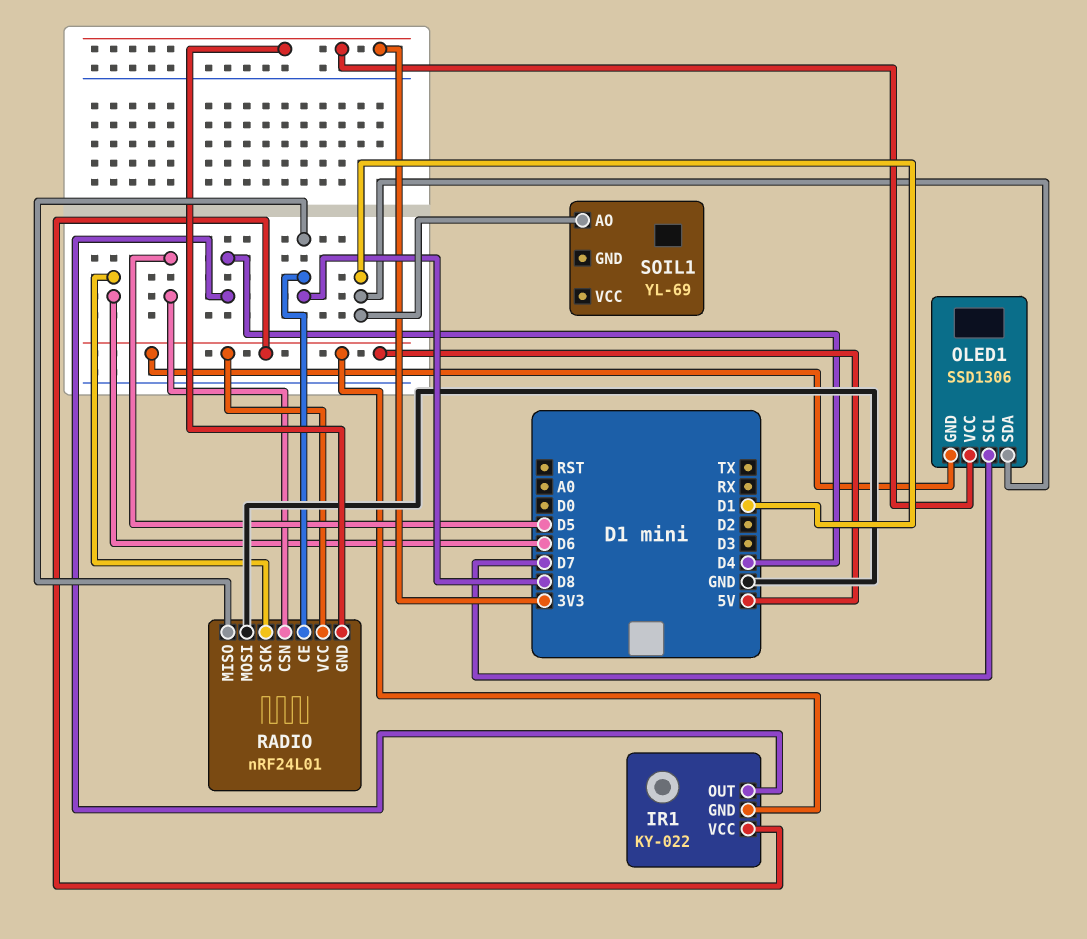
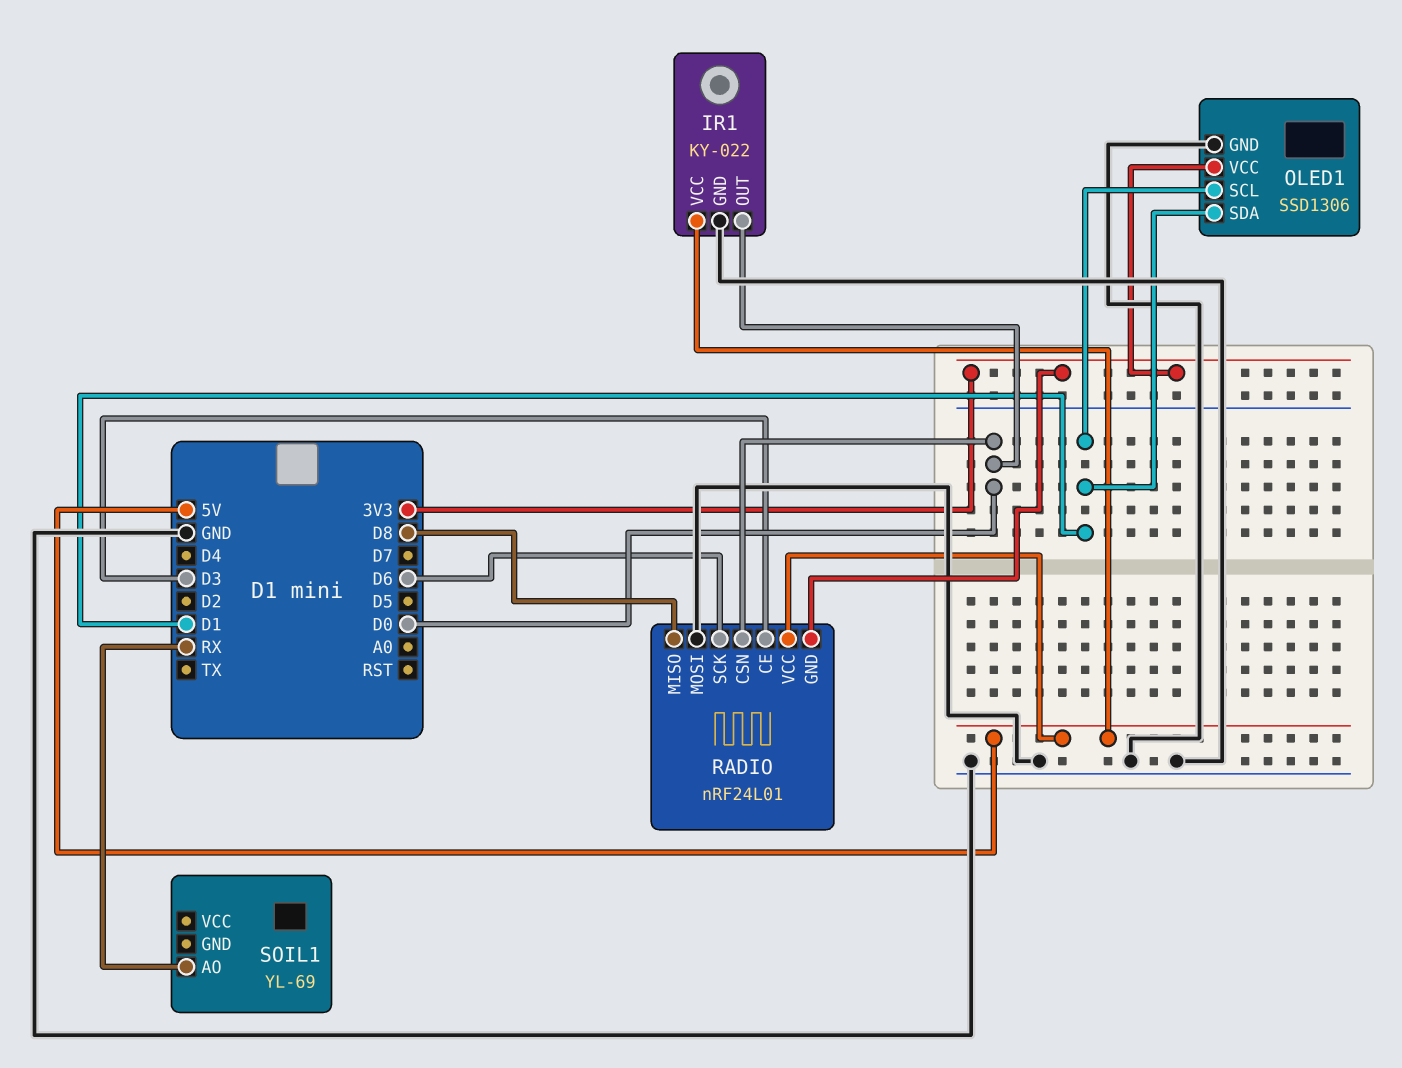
IR1 pin GND: 5V -> GND
IR1 pin OUT: D4 -> D0
OLED1 pin GND: 5V -> GND
OLED1 pin SCL: D7 -> D1
RADIO pin CE: D8 -> D3
RADIO pin CSN: D5 -> D0
SOIL1 pin AO: D1 -> RX

